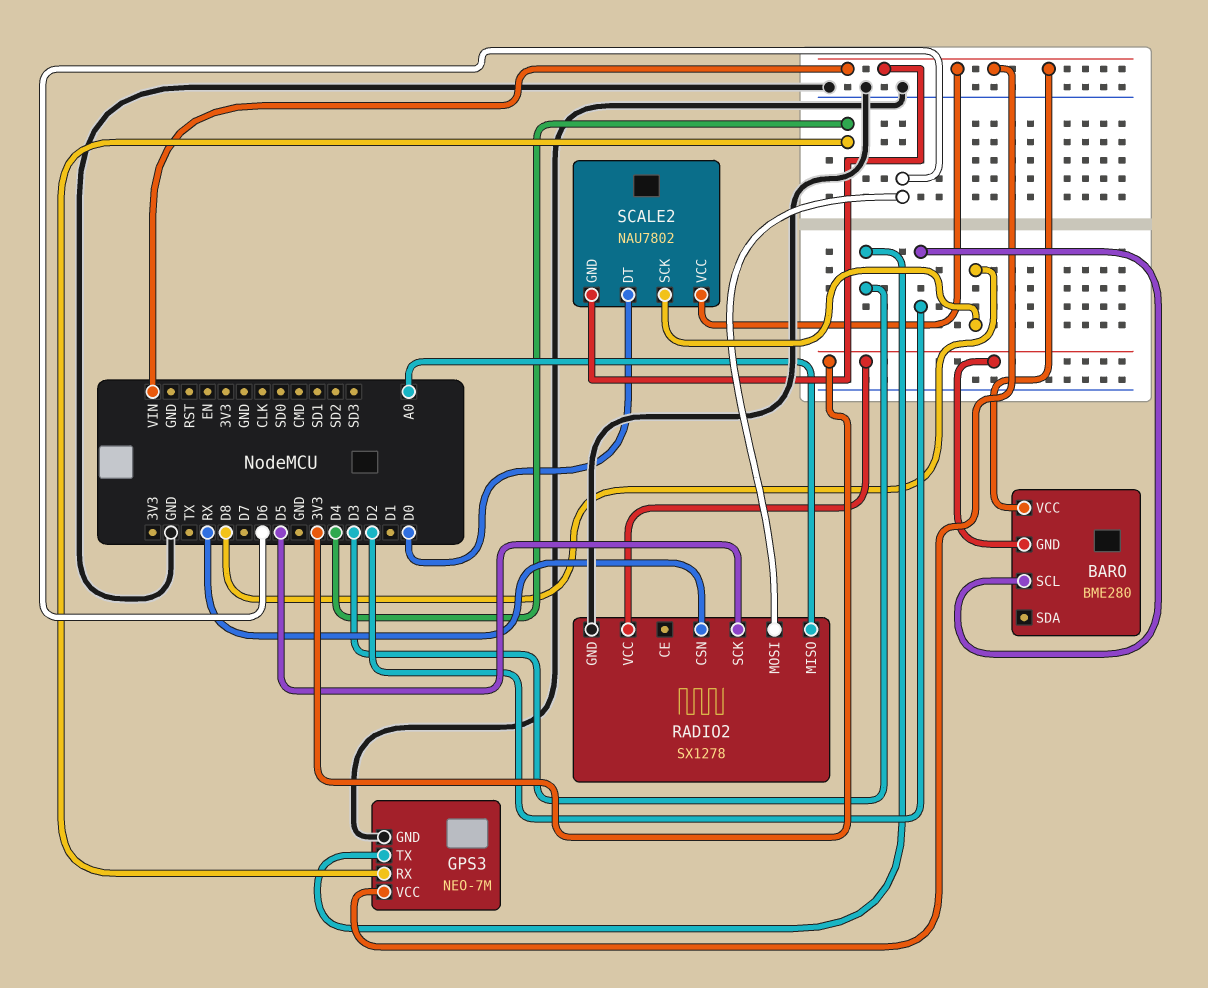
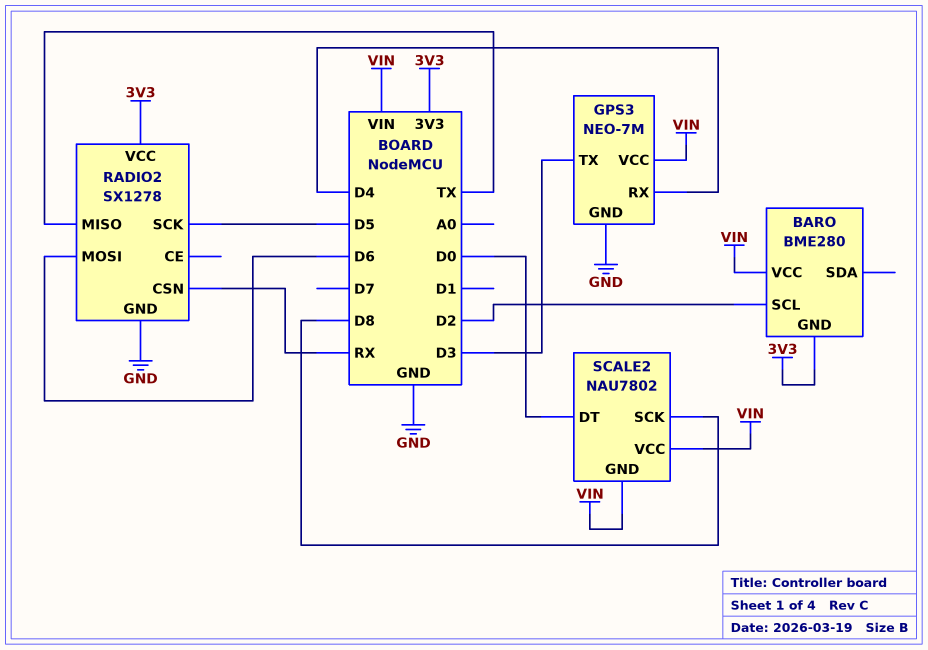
RADIO2 pin MISO: A0 -> TX

